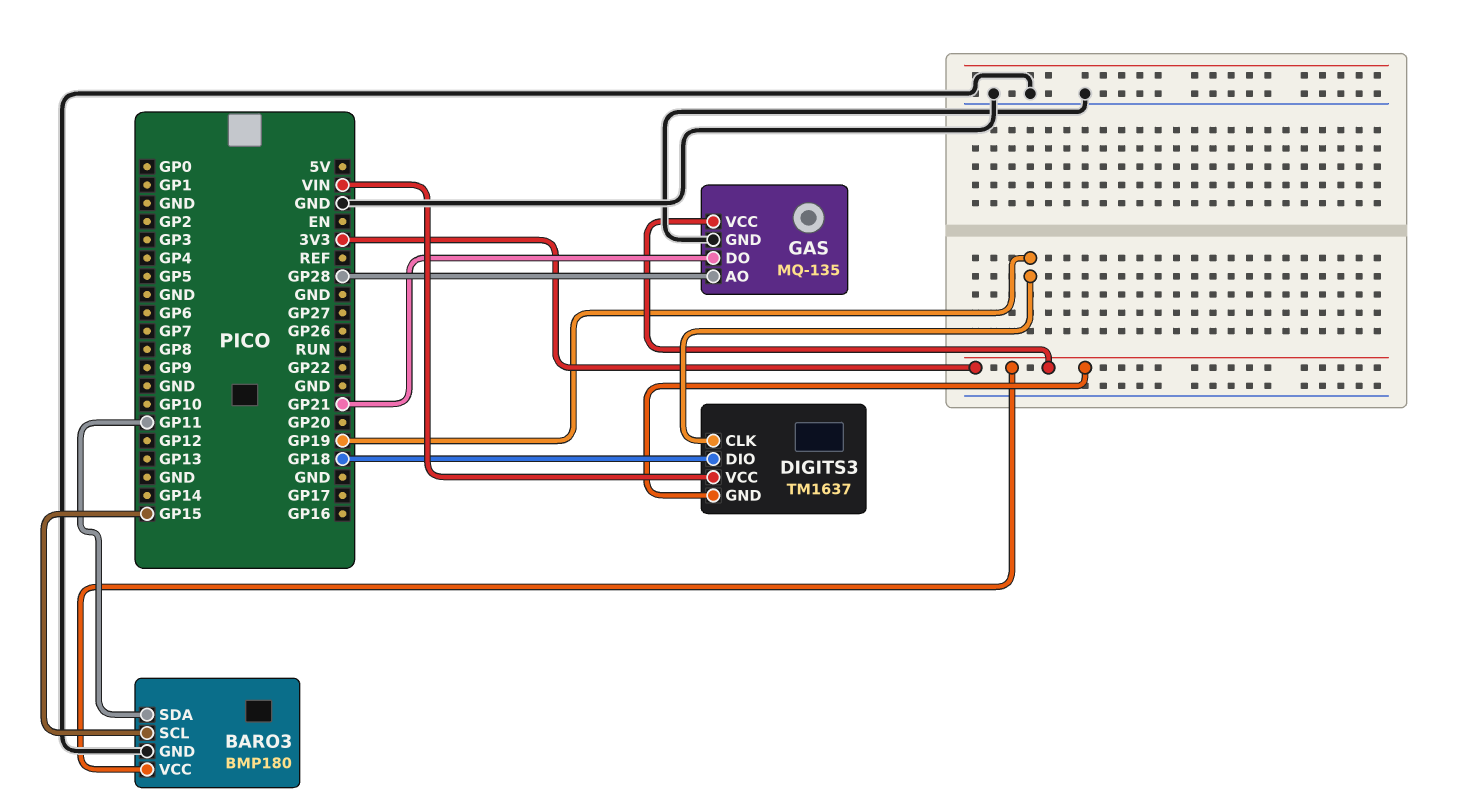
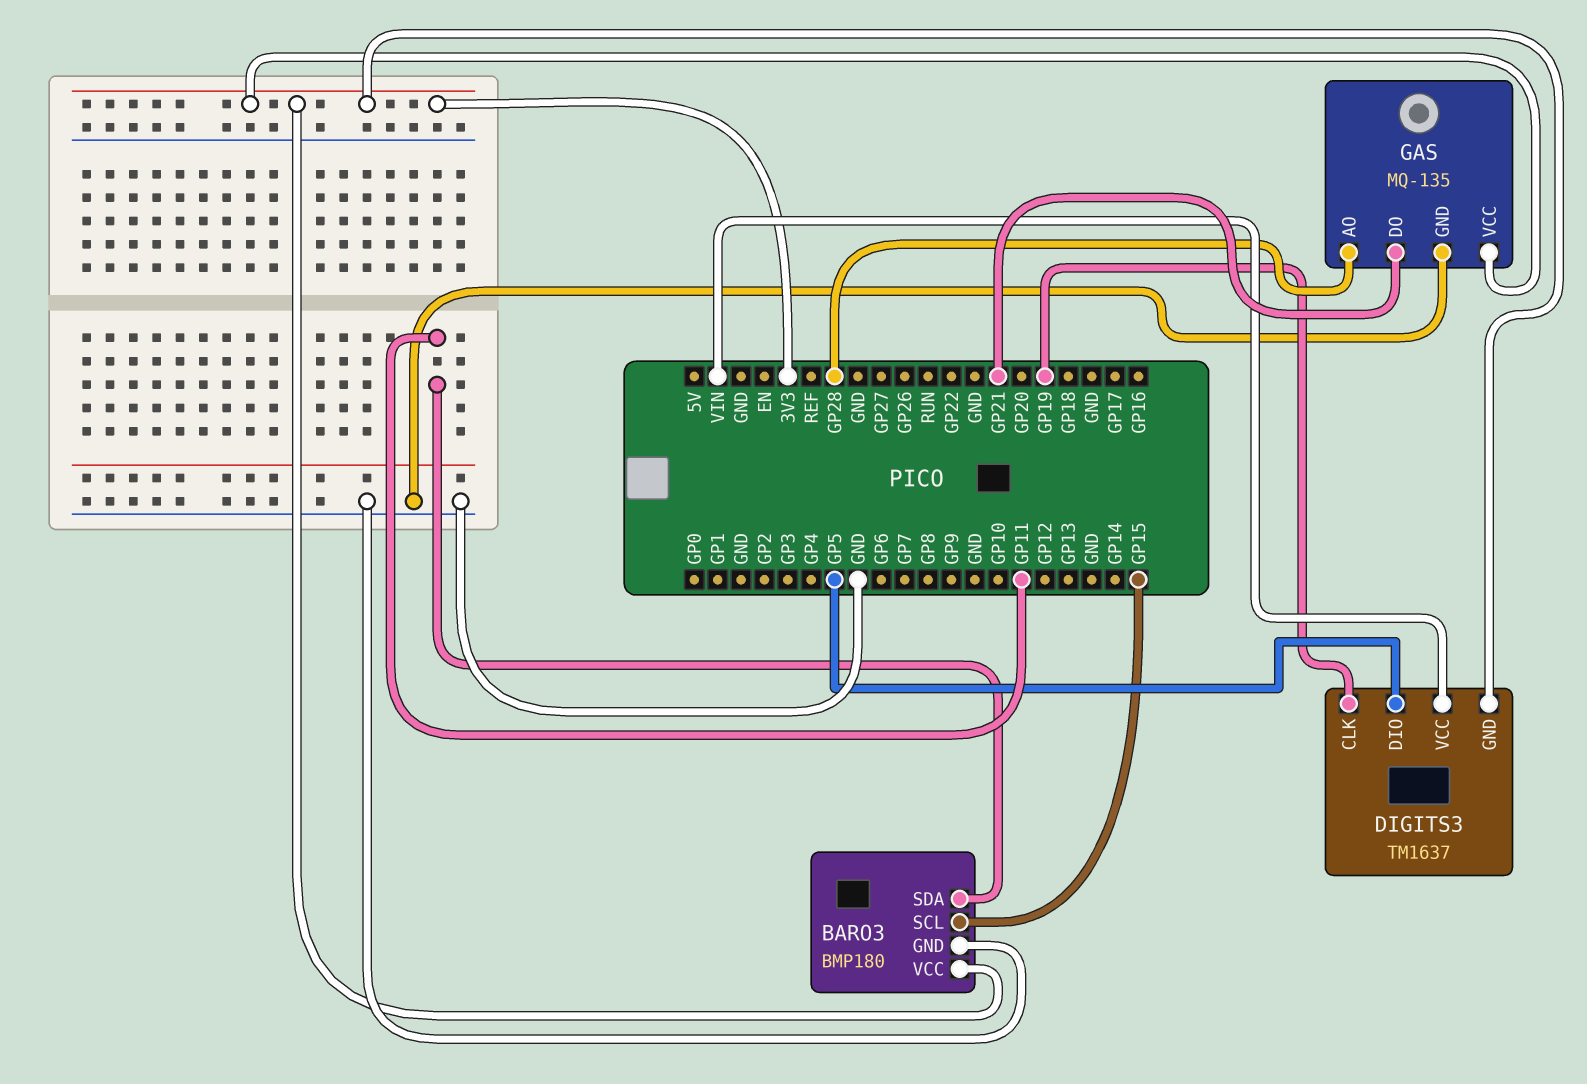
DIGITS3 pin DIO: GP18 -> GP5

